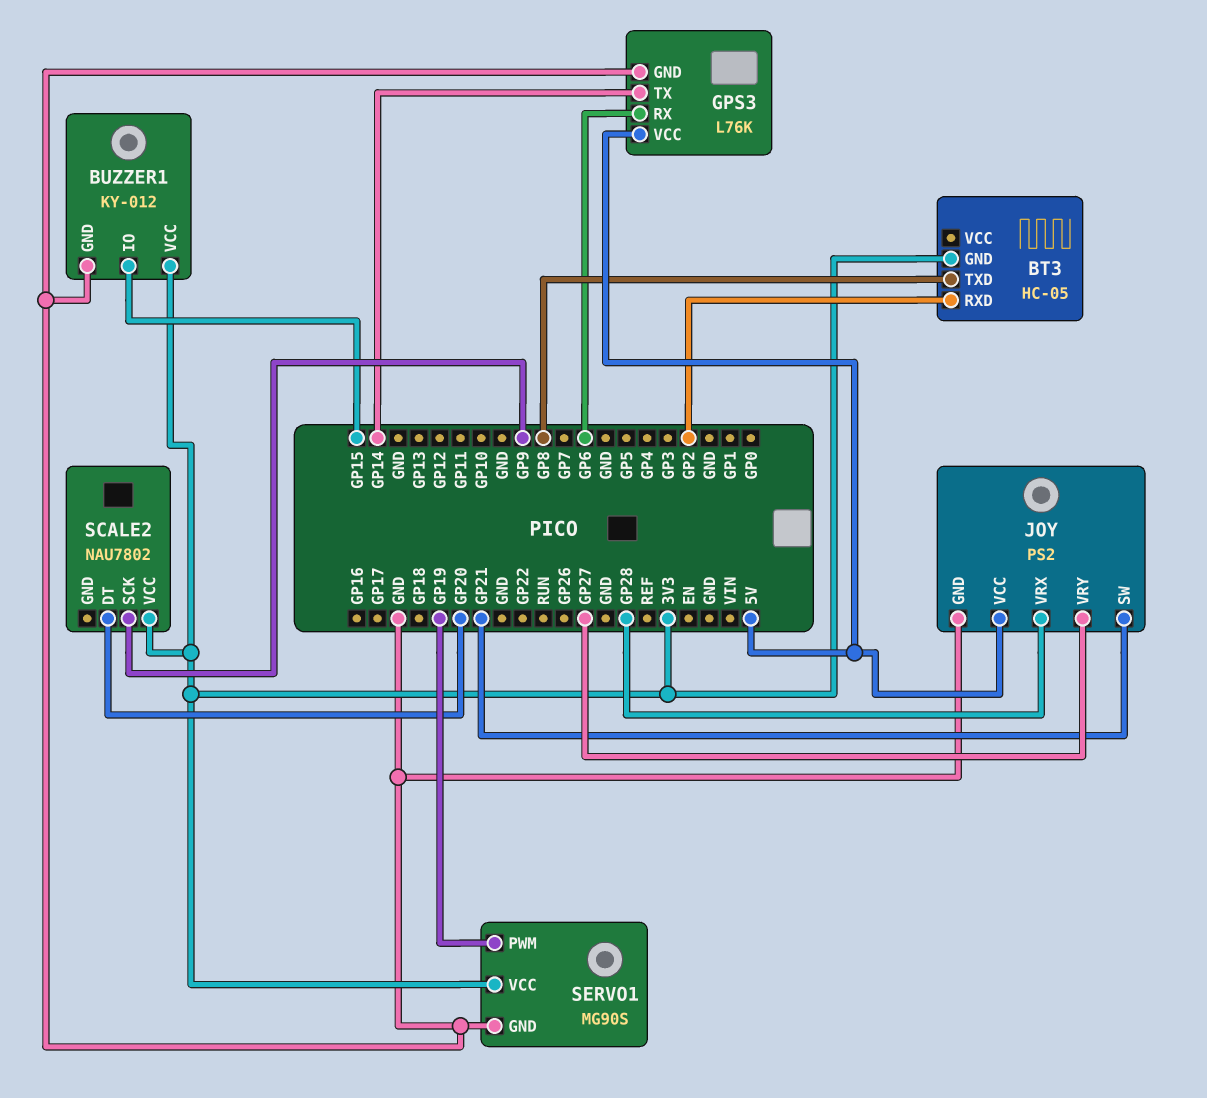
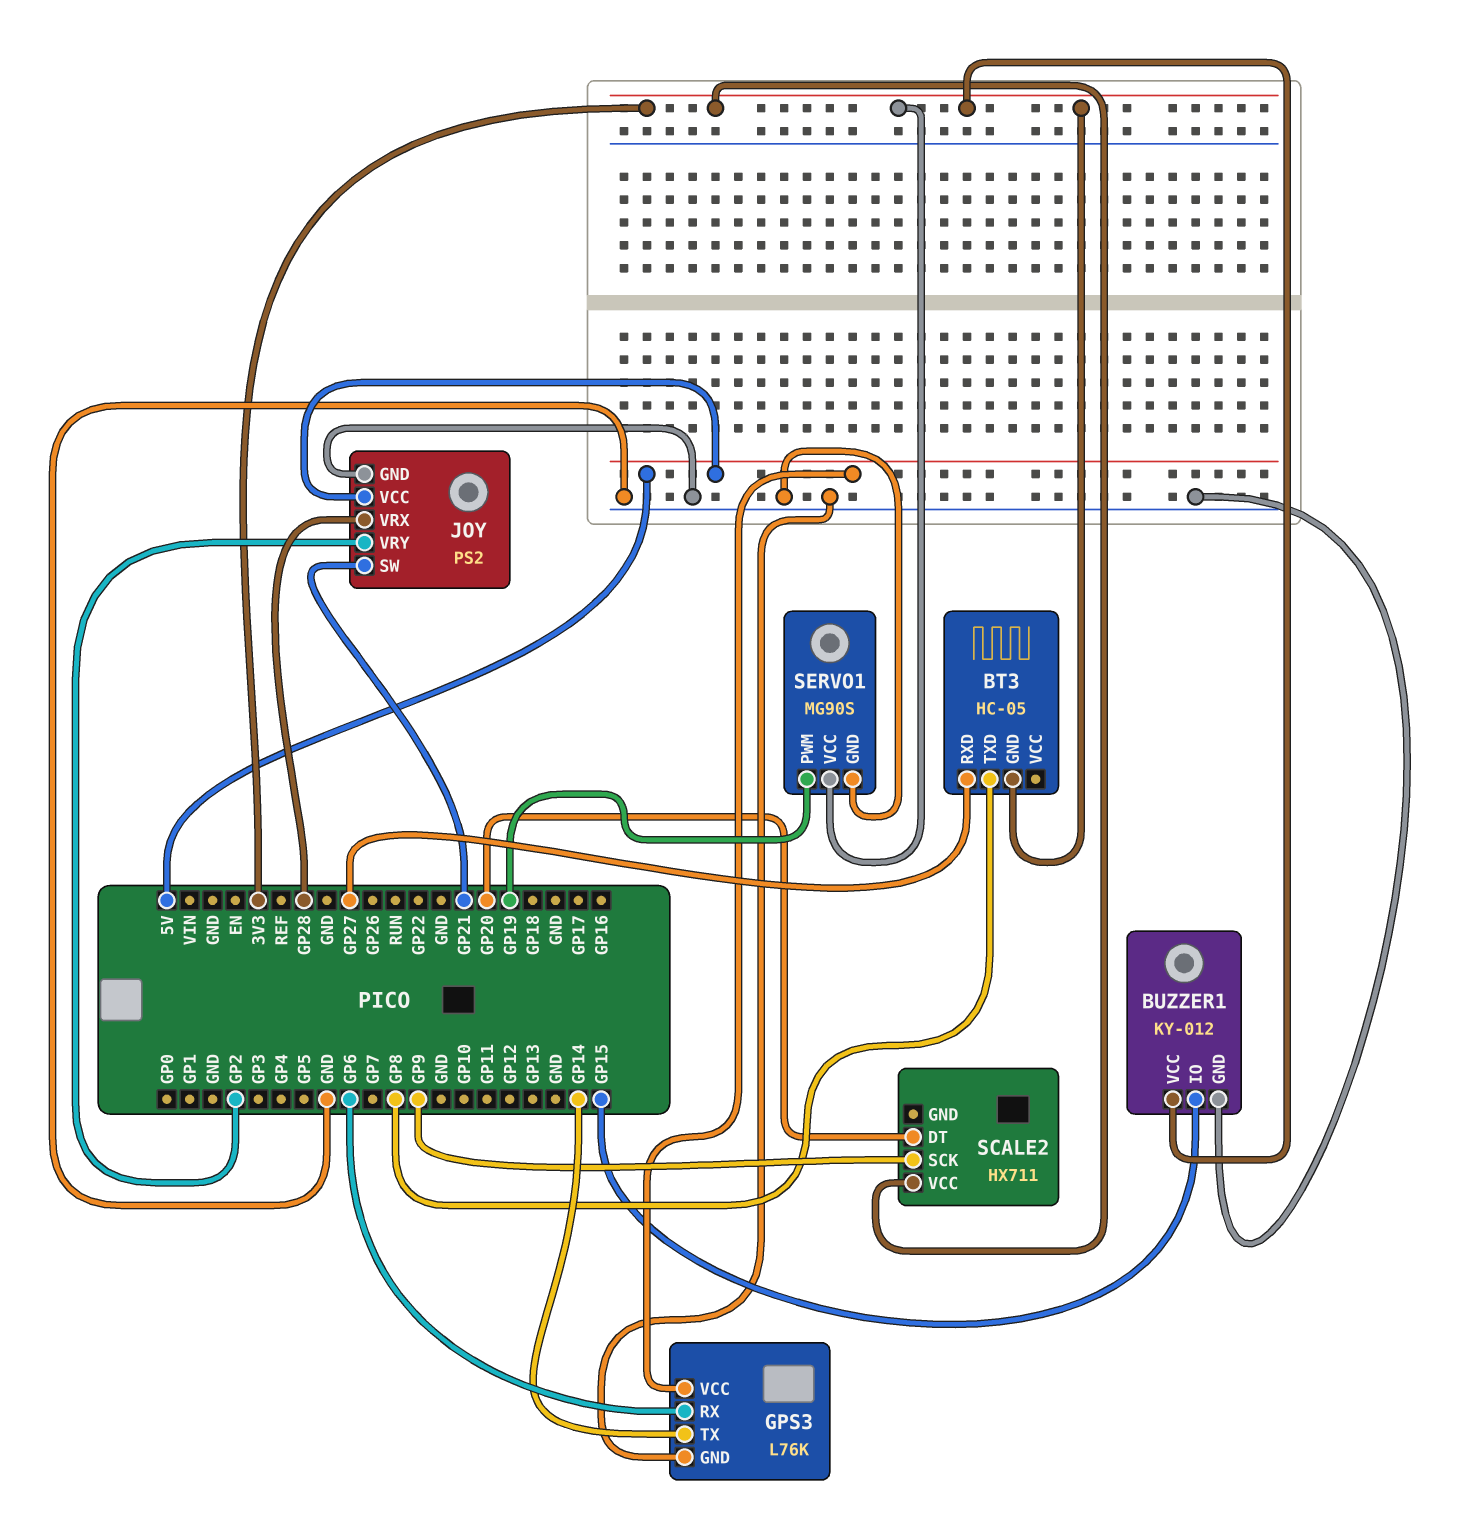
BT3 pin RXD: GP2 -> GP27
JOY pin VRY: GP27 -> GP2
SCALE2: NAU7802 -> HX711

